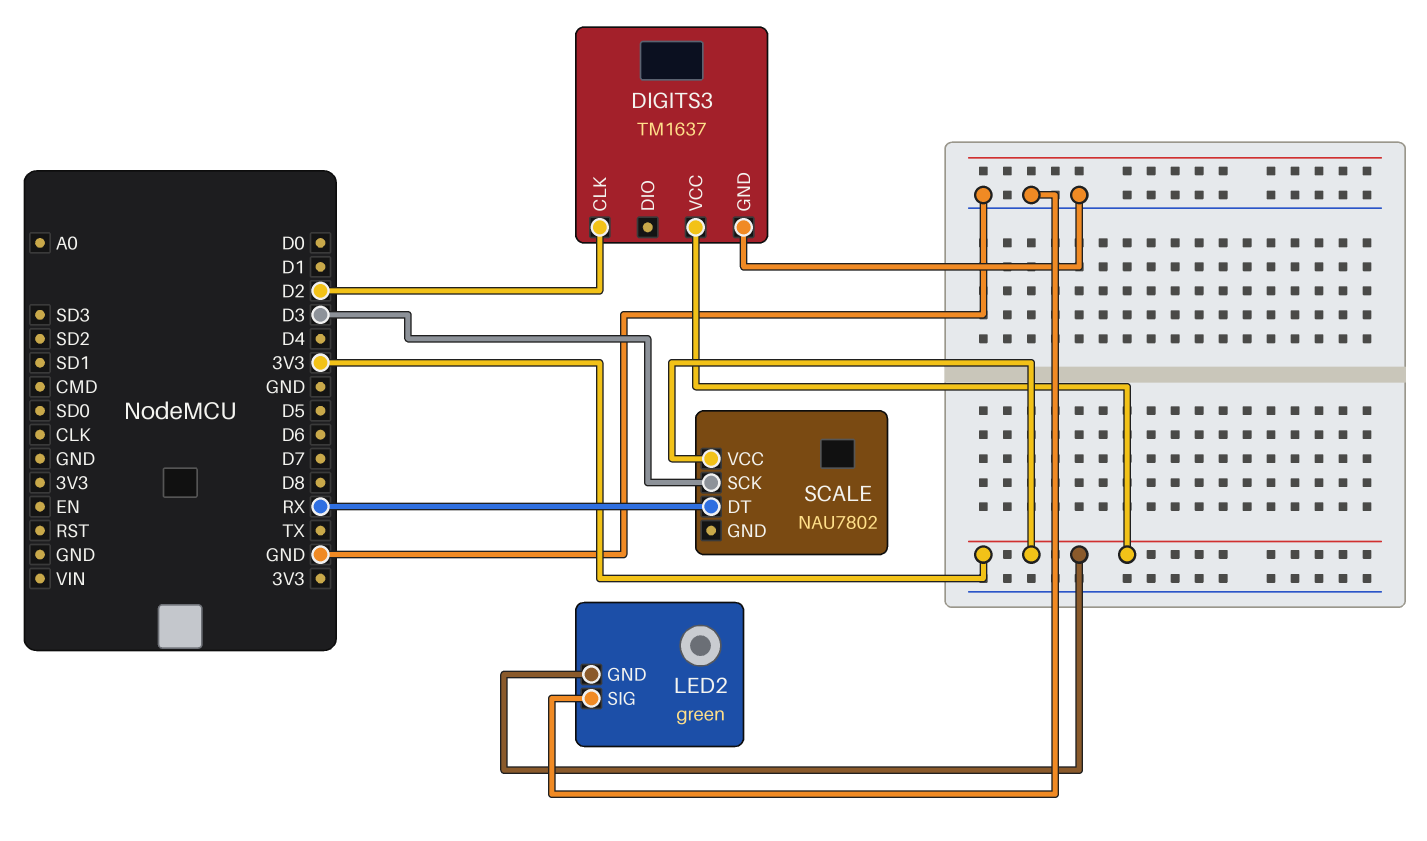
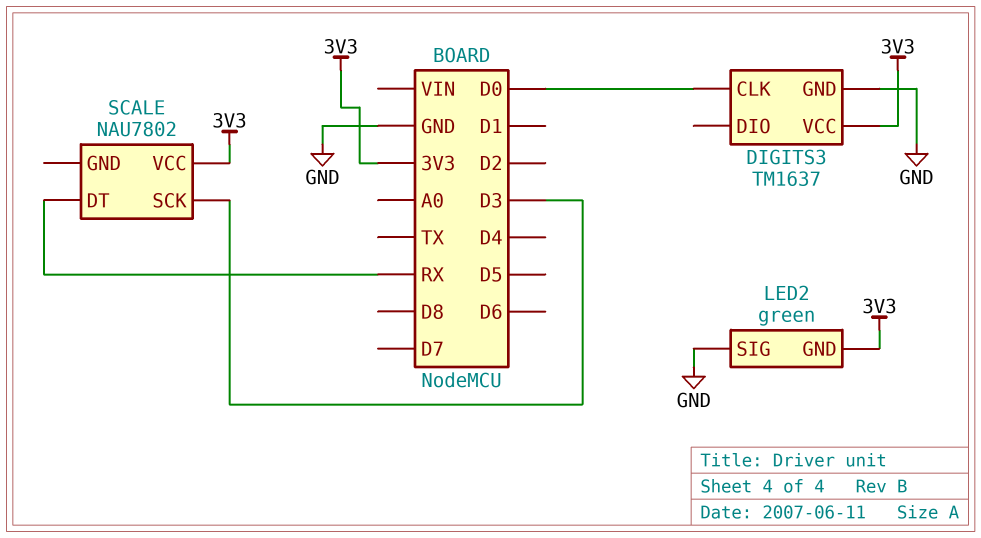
DIGITS3 pin CLK: D2 -> D0

